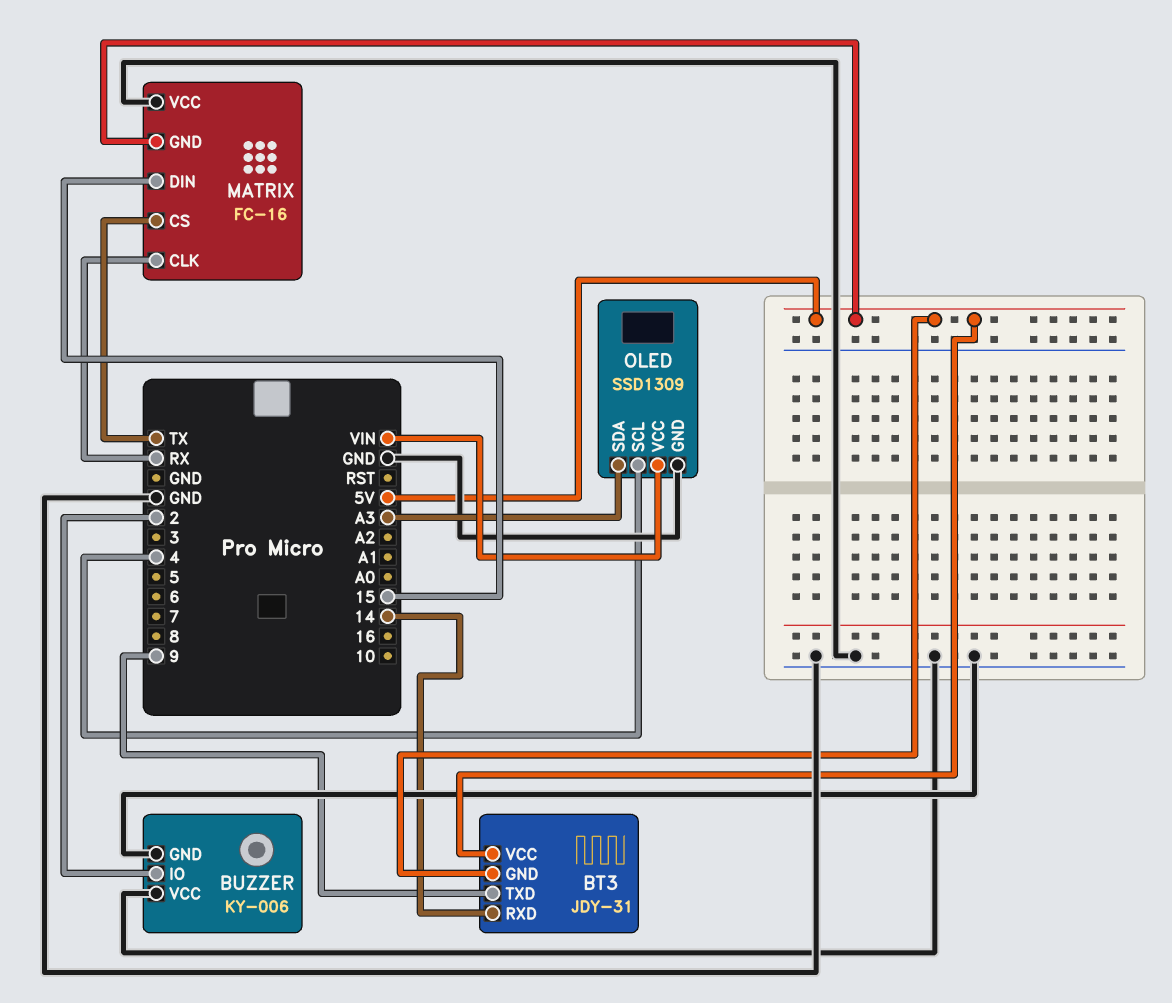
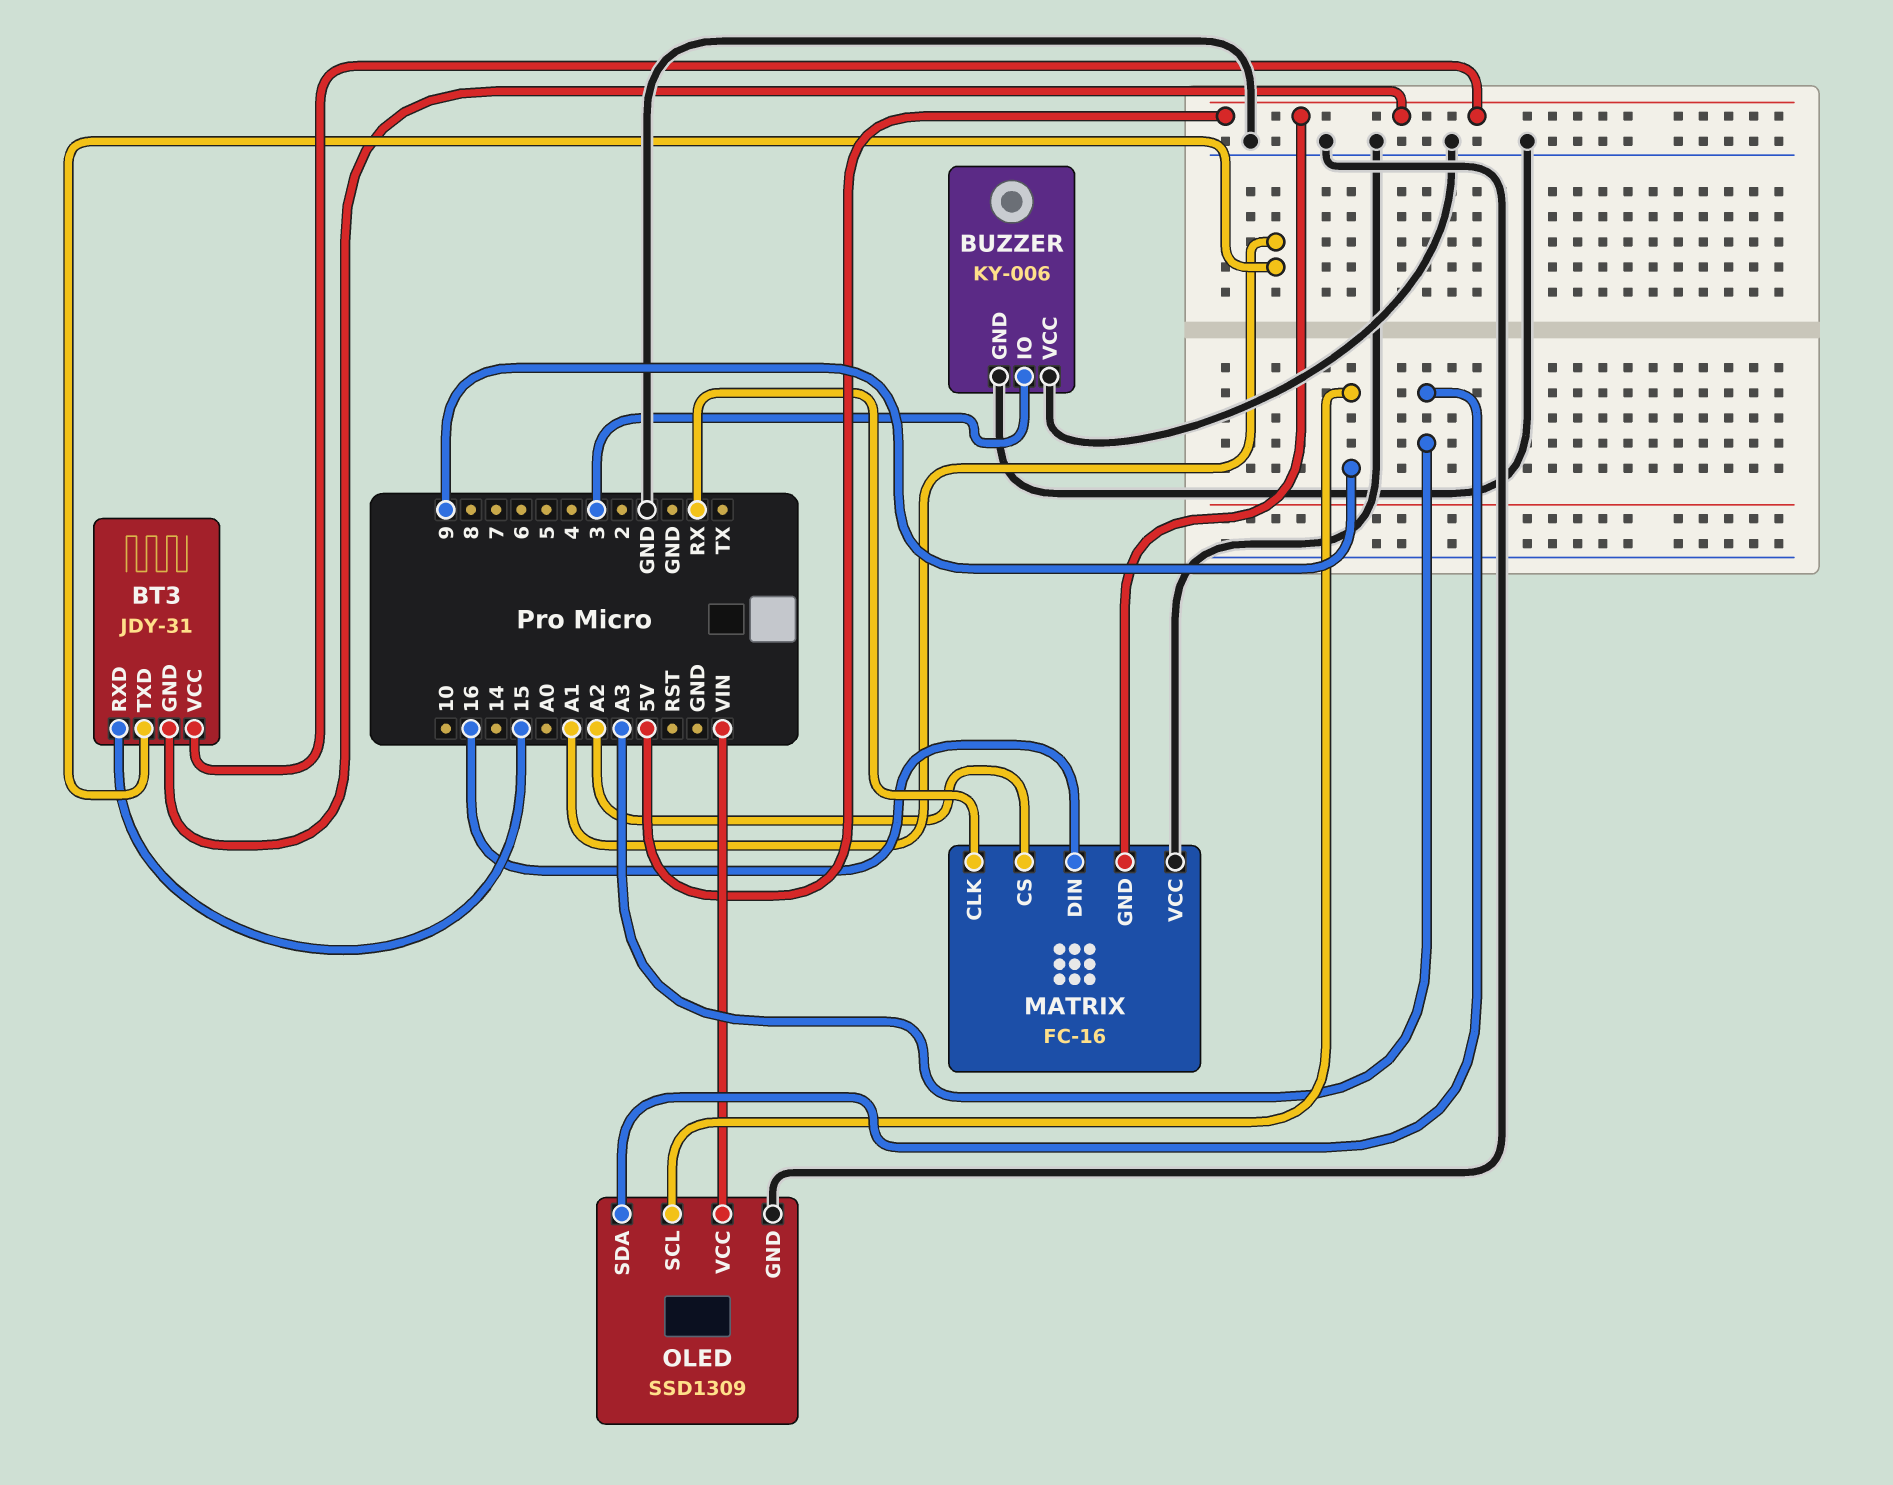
BT3 pin RXD: 14 -> 15
BT3 pin TXD: 9 -> A1
BUZZER pin IO: 2 -> 3
MATRIX pin CS: TX -> A2
MATRIX pin DIN: 15 -> 16
OLED pin SCL: 4 -> 9

